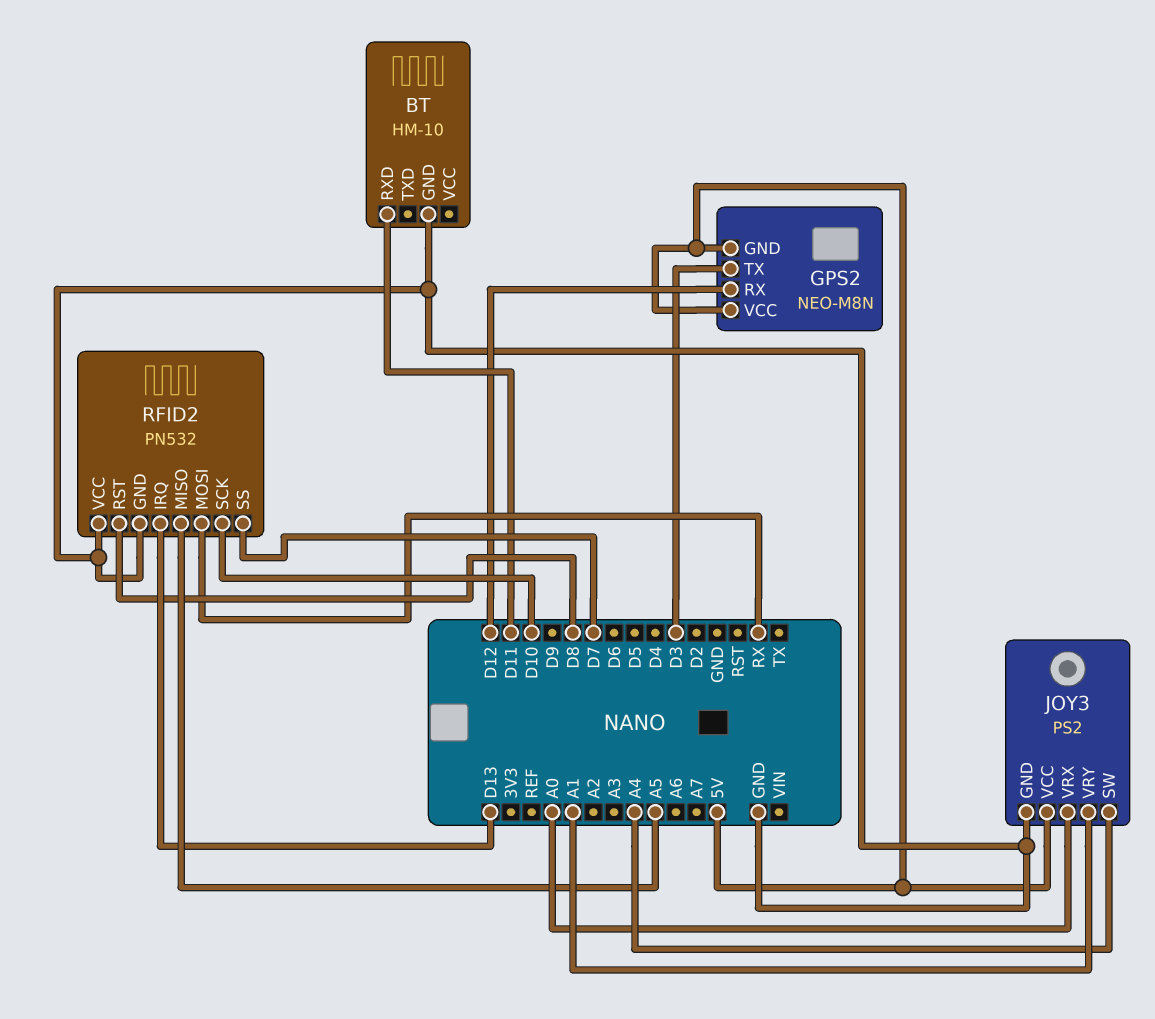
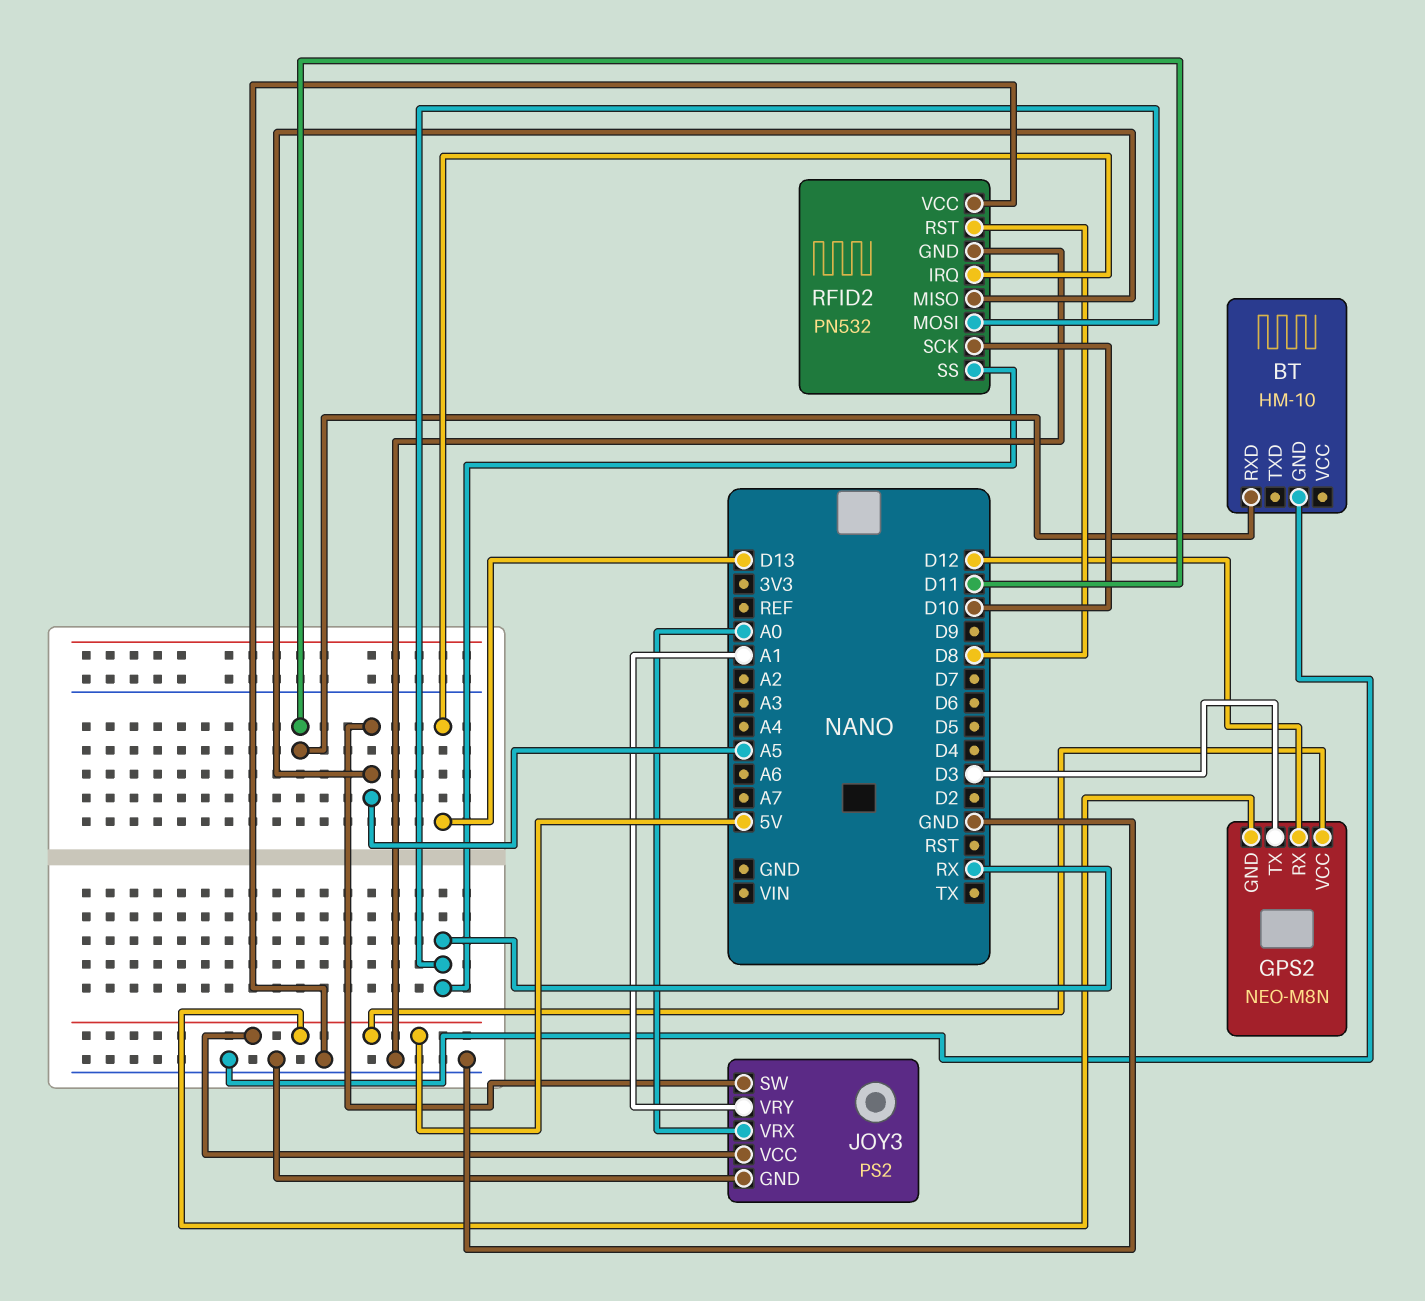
JOY3 pin SW: A4 -> A5
RFID2 pin SS: D7 -> RX

